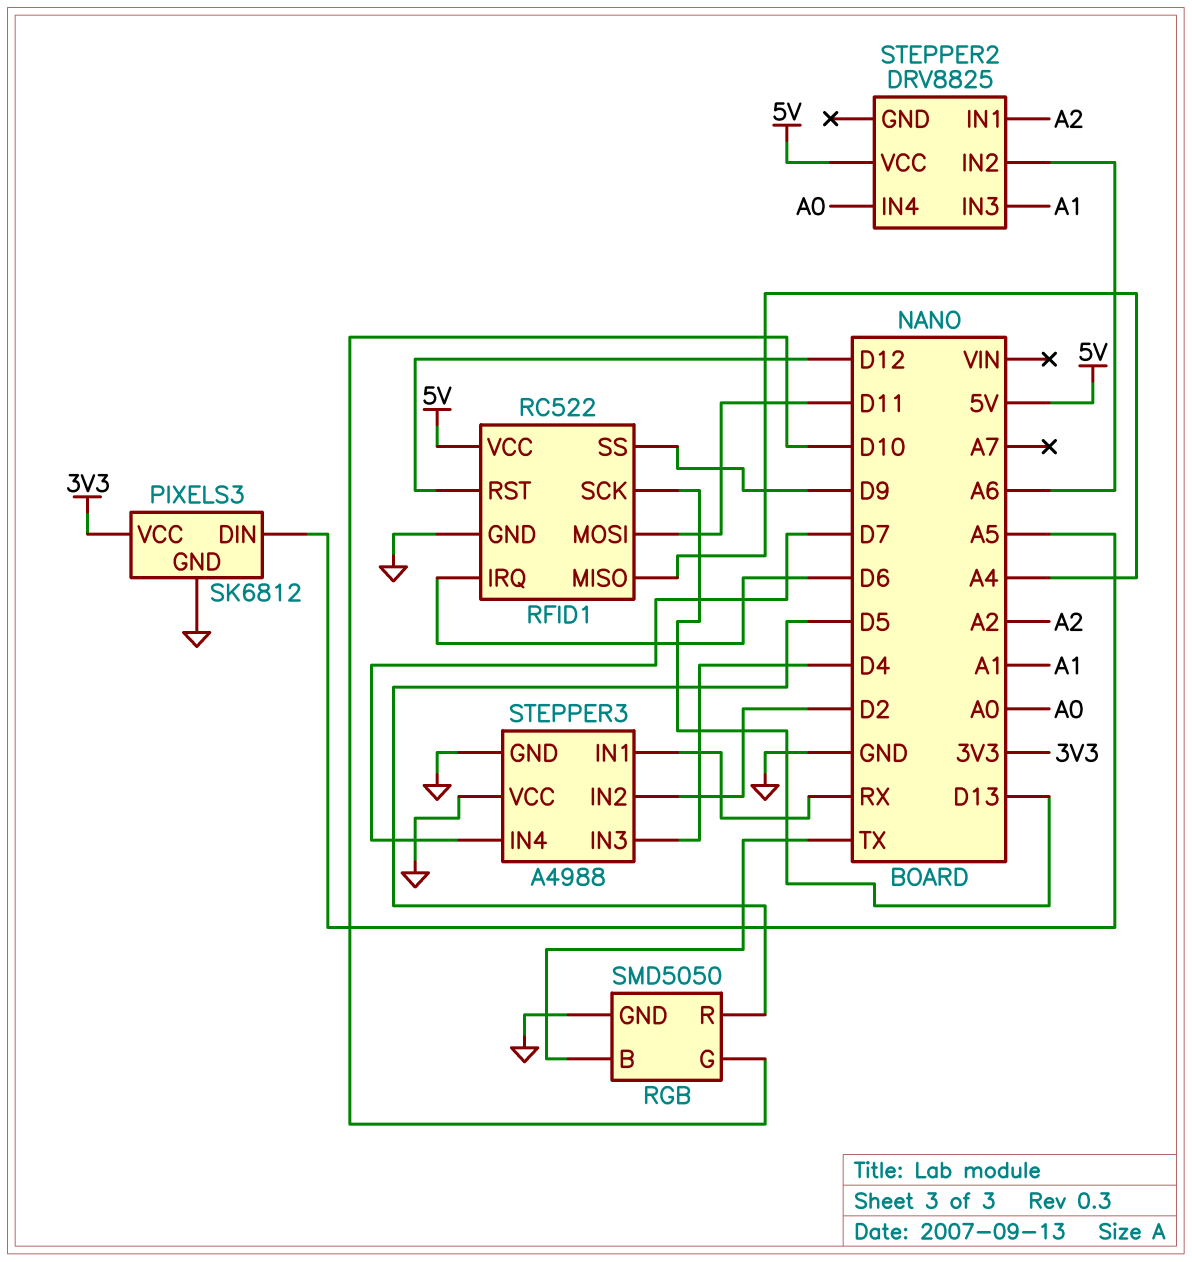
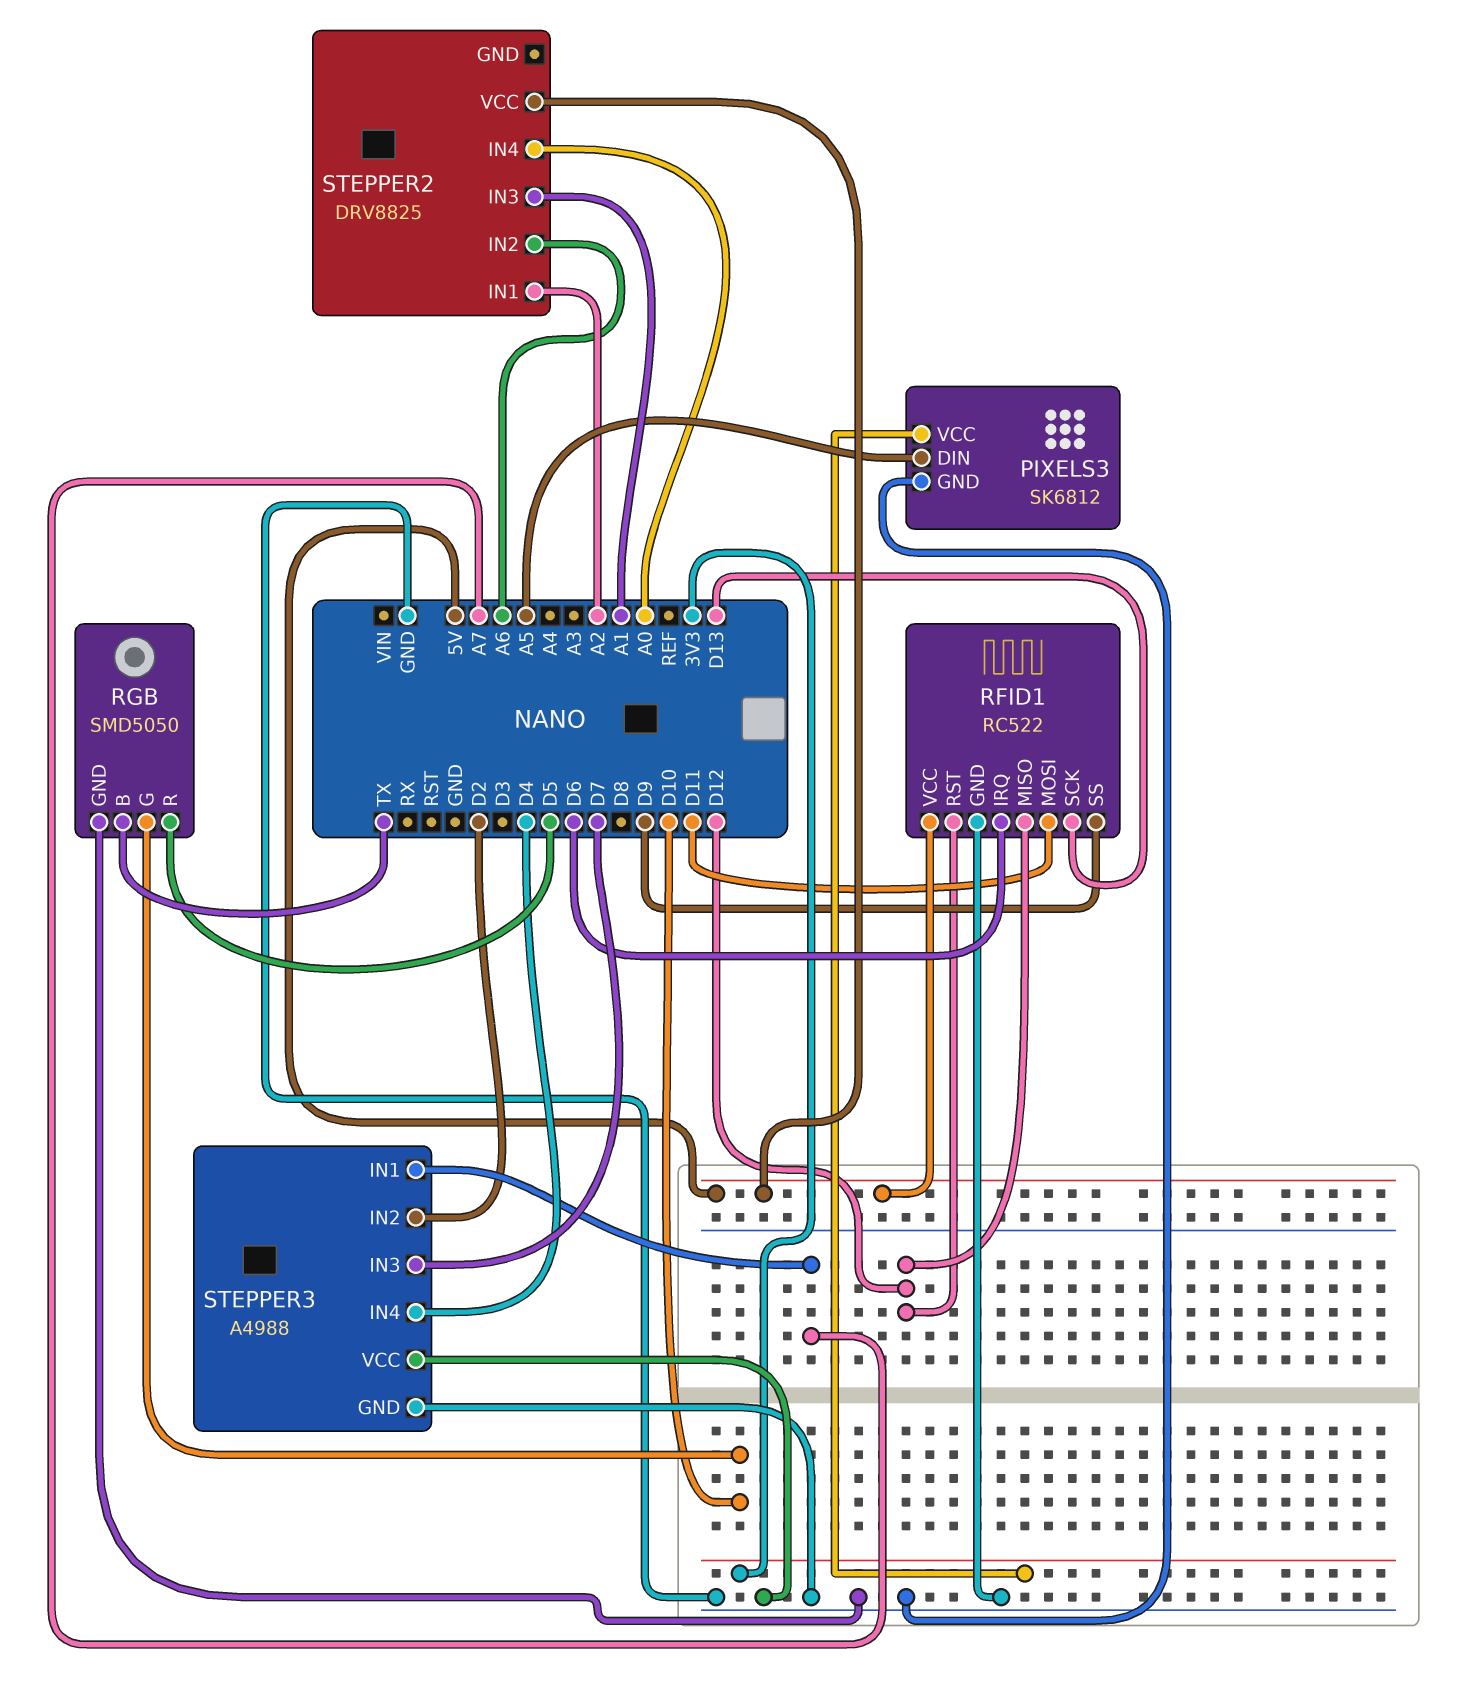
RFID1 pin MISO: A4 -> D12
STEPPER3 pin IN1: RX -> A7
STEPPER3 pin IN3: D4 -> D7
STEPPER3 pin IN4: D7 -> D4

